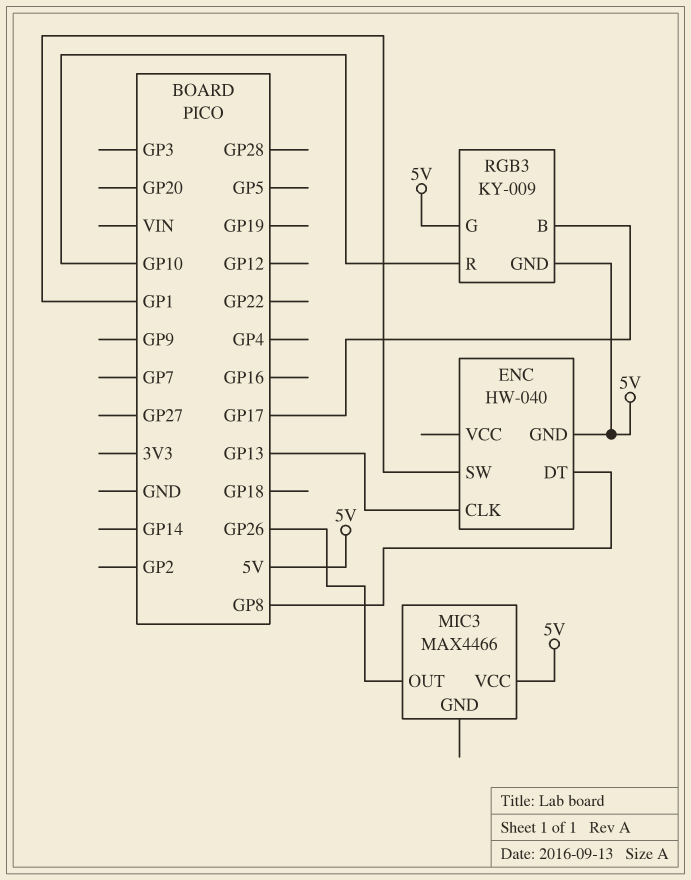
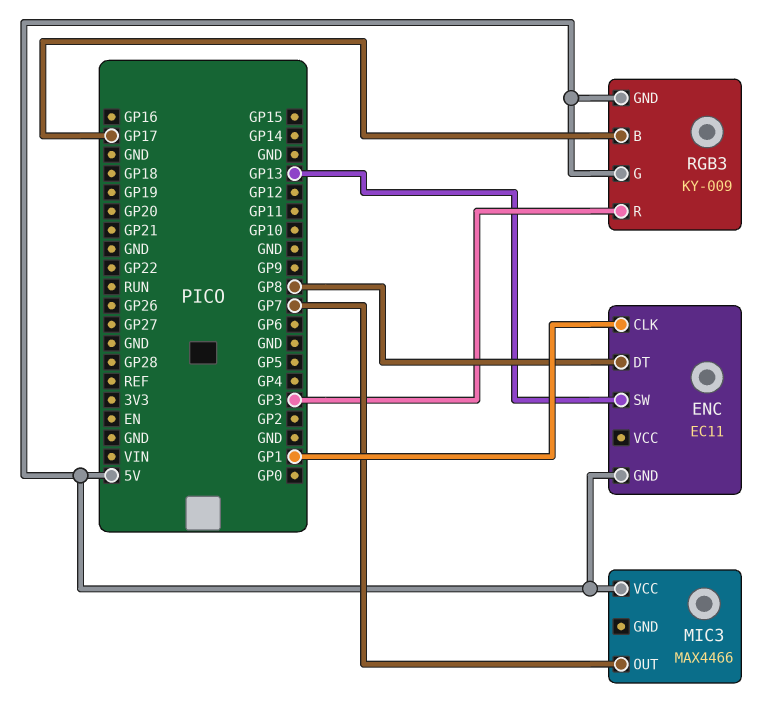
ENC: HW-040 -> EC11
ENC pin CLK: GP13 -> GP1
ENC pin SW: GP1 -> GP13
MIC3 pin OUT: GP26 -> GP7
RGB3 pin R: GP10 -> GP3

